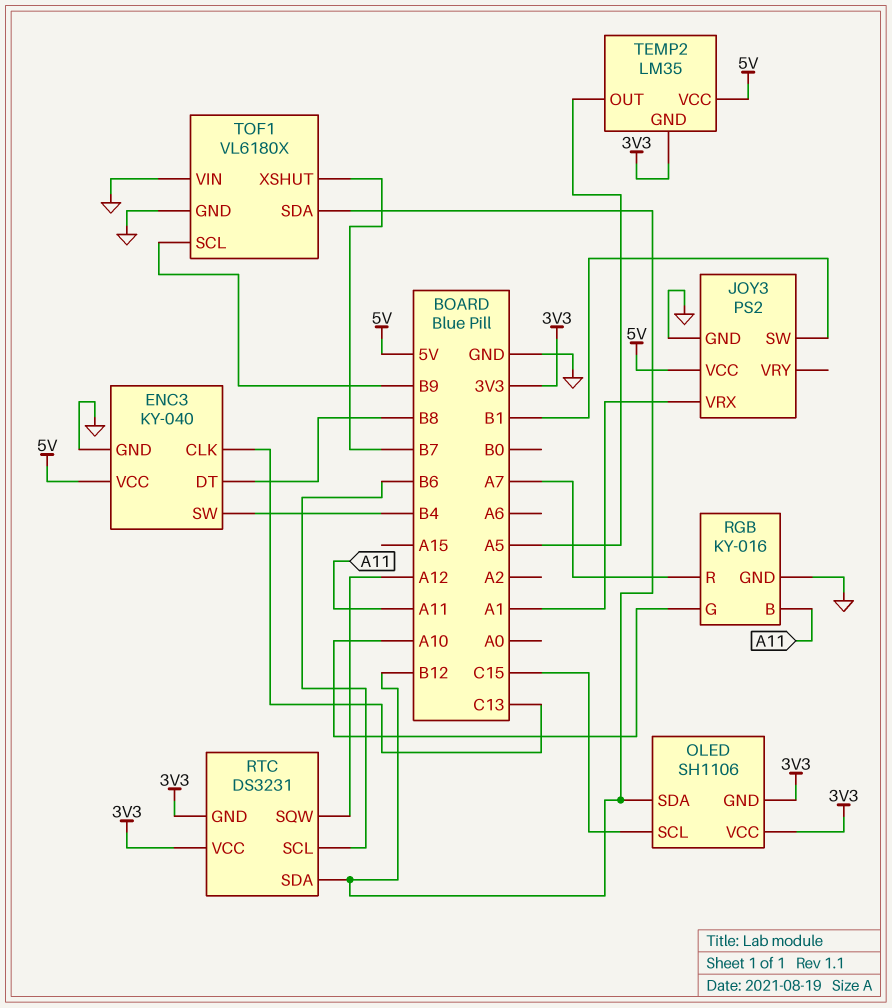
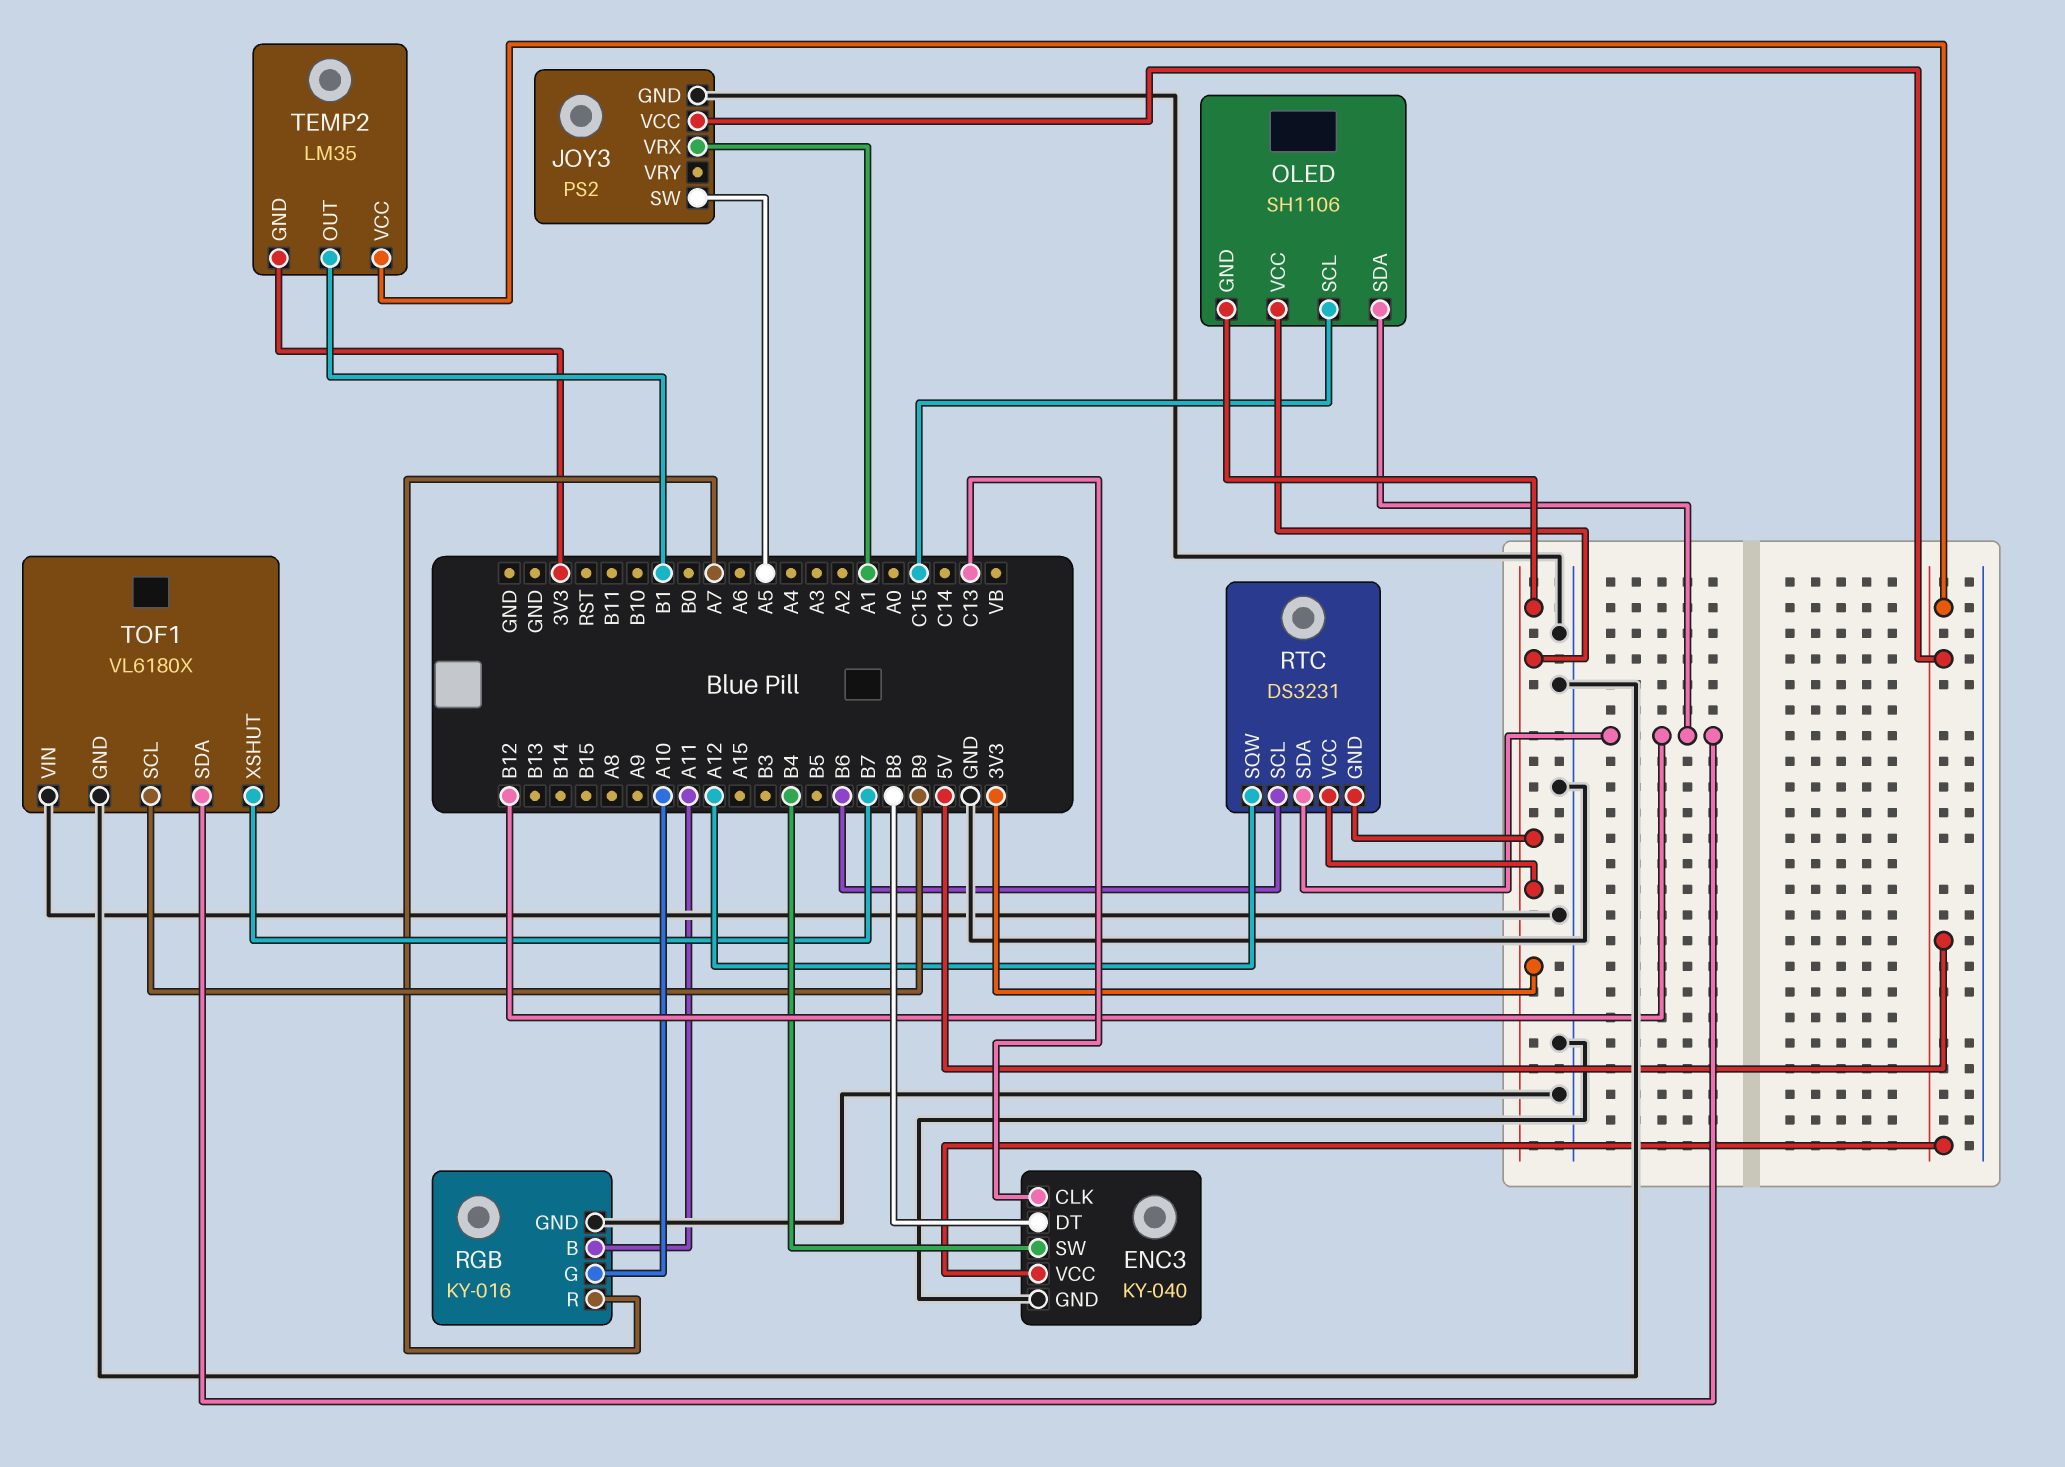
JOY3 pin SW: B1 -> A5
TEMP2 pin OUT: A5 -> B1

